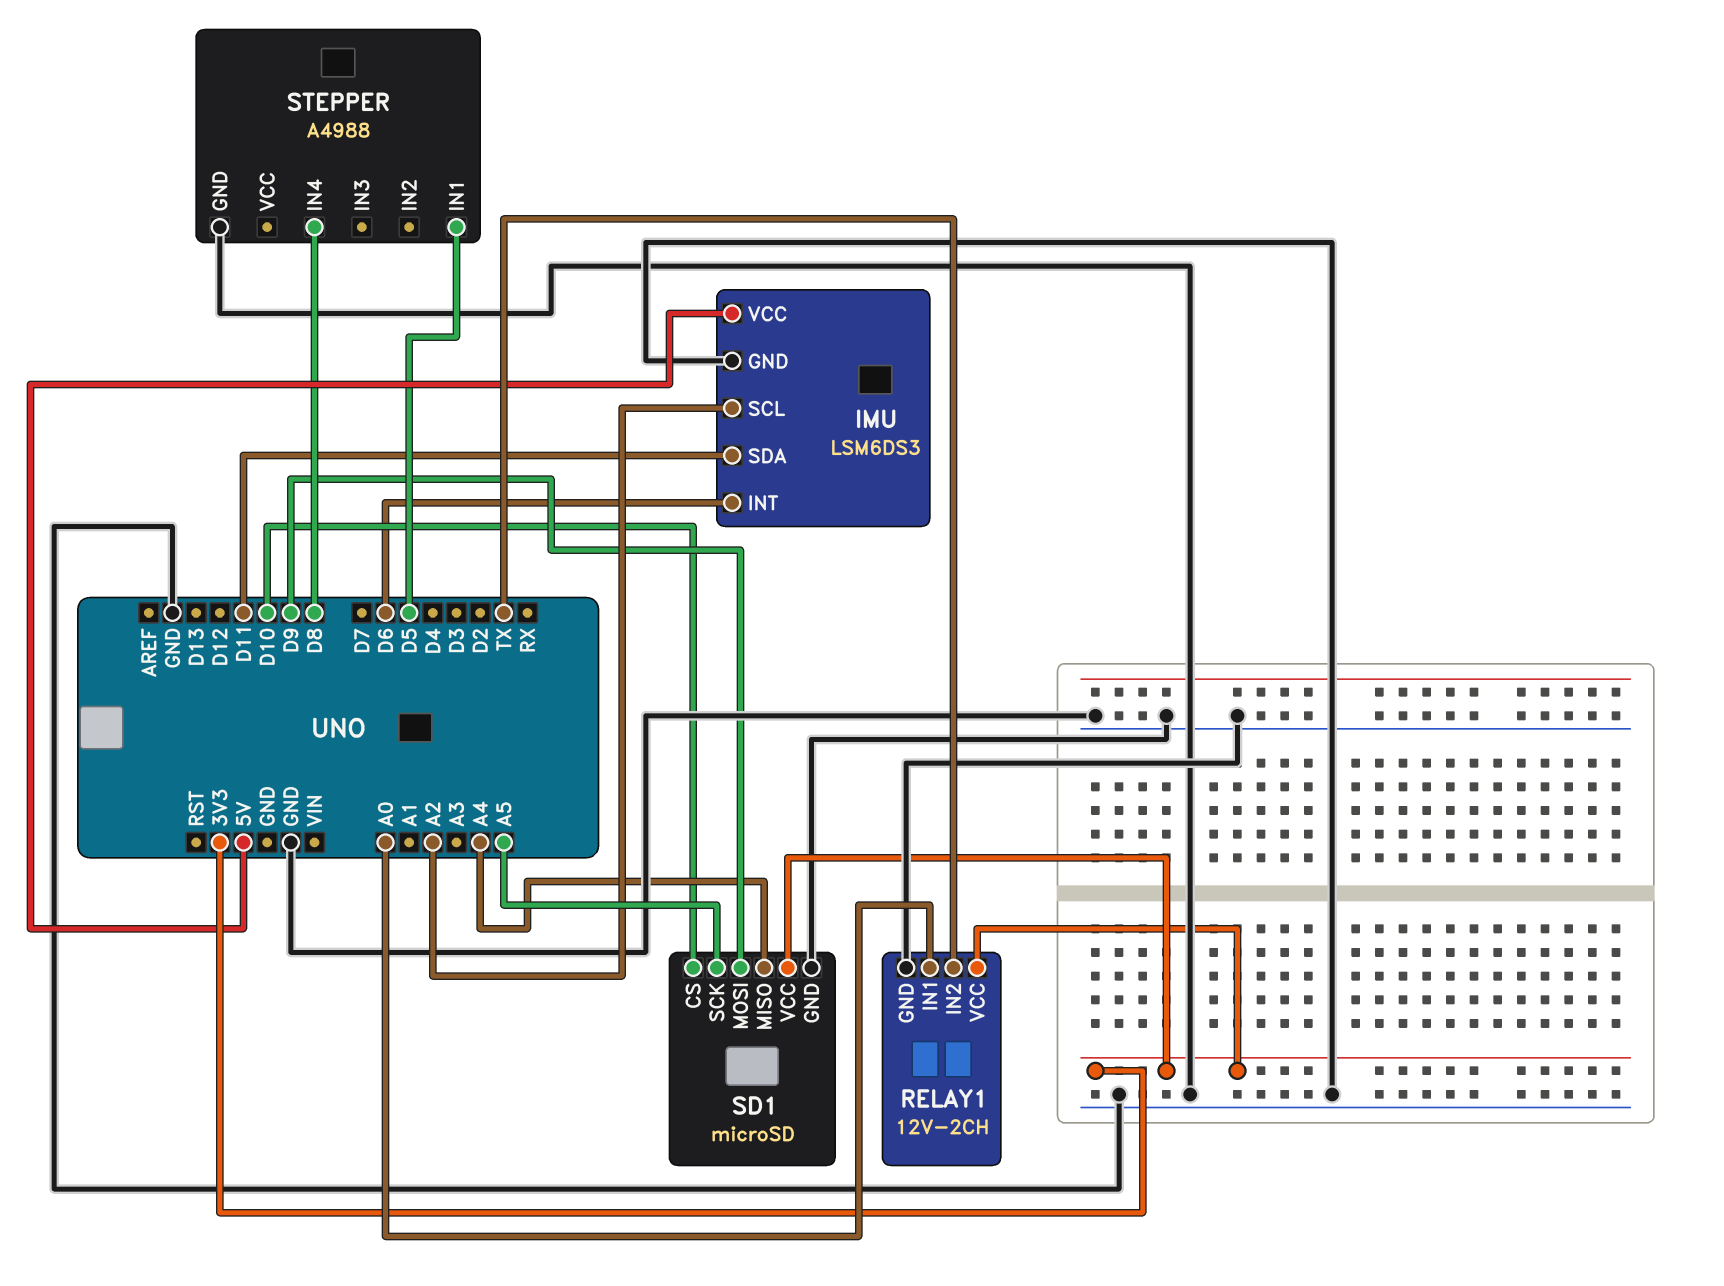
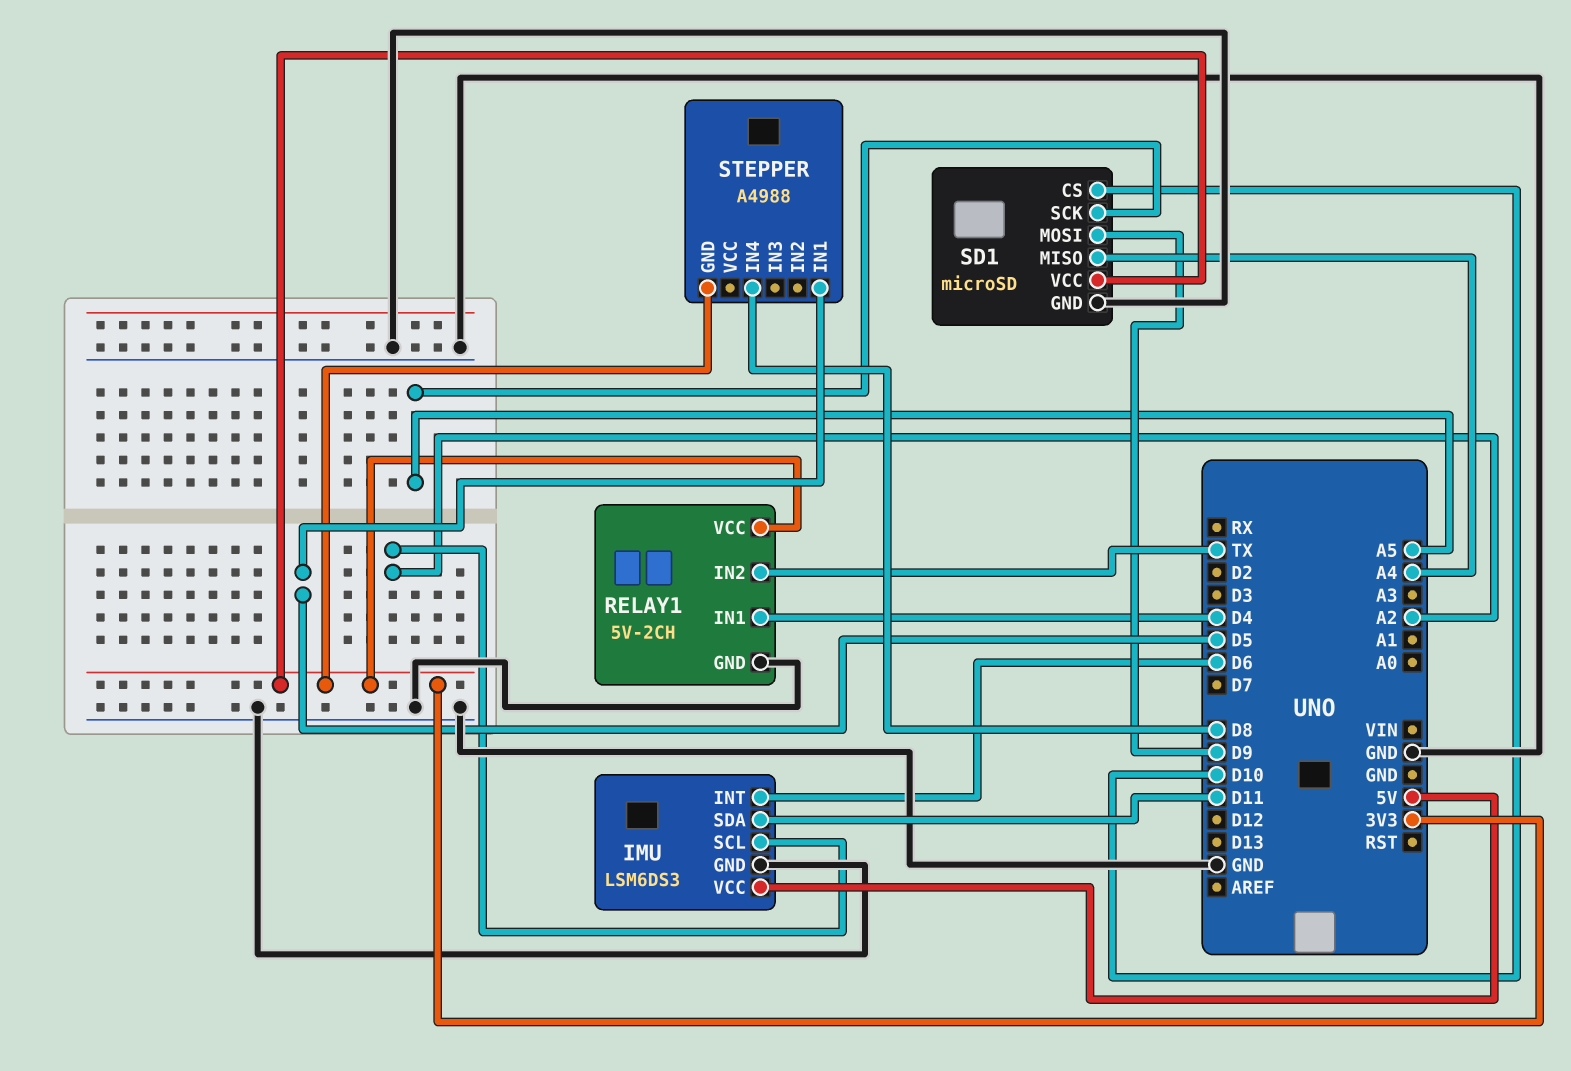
RELAY1: 12V-2CH -> 5V-2CH
RELAY1 pin IN1: A0 -> D4
STEPPER pin GND: GND -> 3V3

